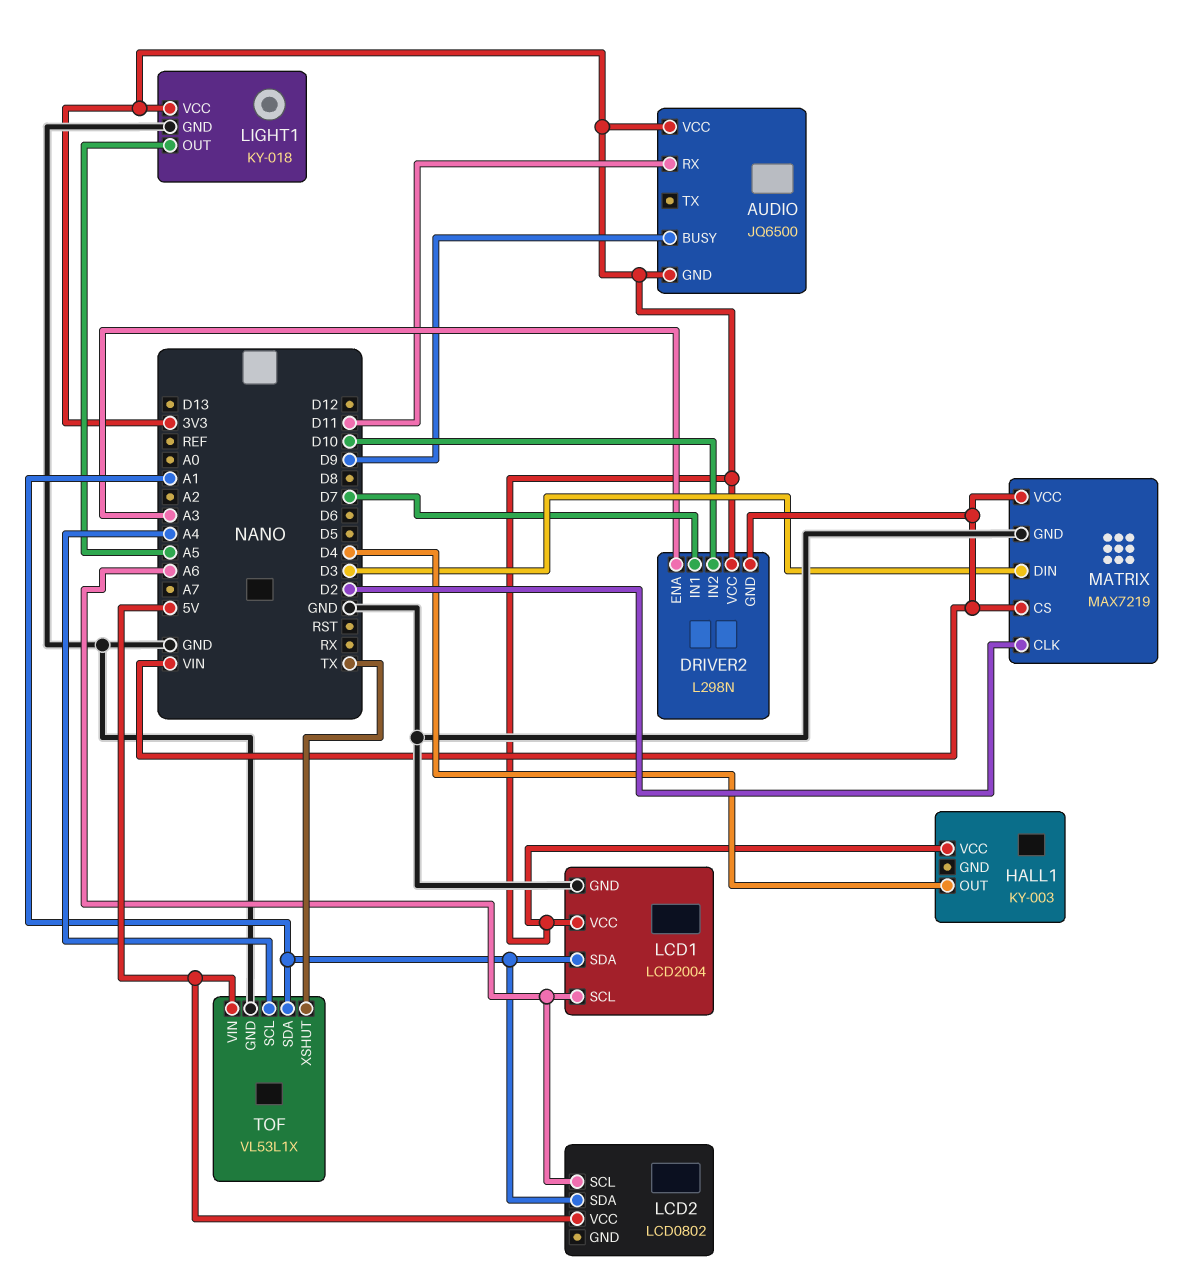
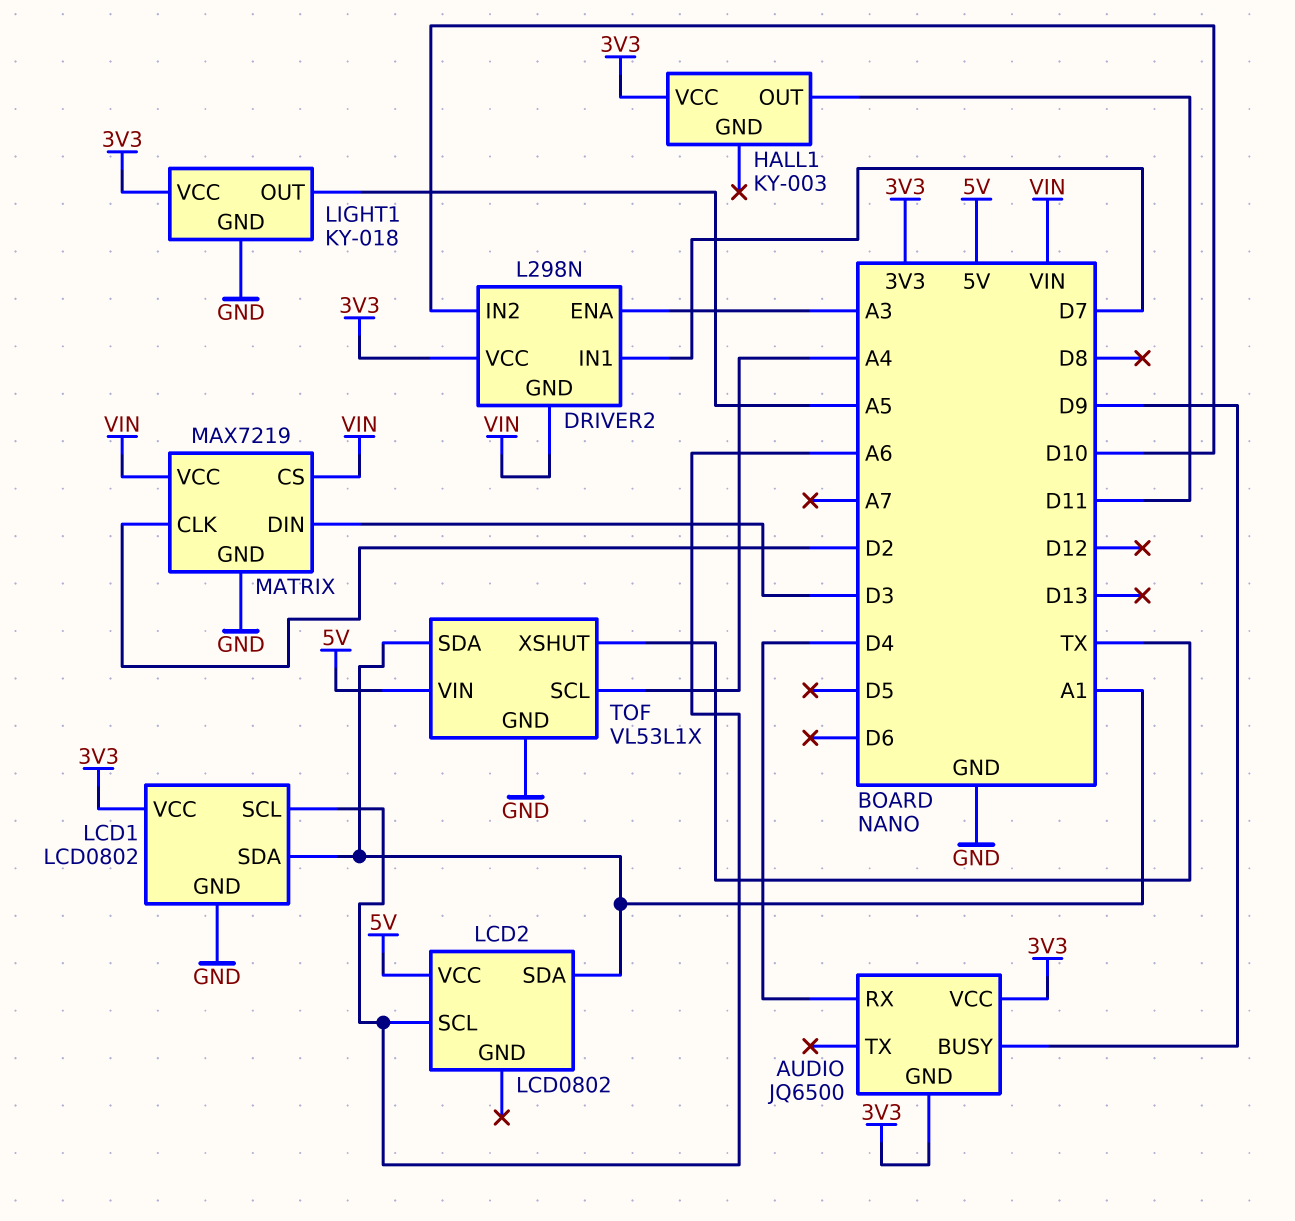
AUDIO pin RX: D11 -> D4
HALL1 pin OUT: D4 -> D11
LCD1: LCD2004 -> LCD0802

